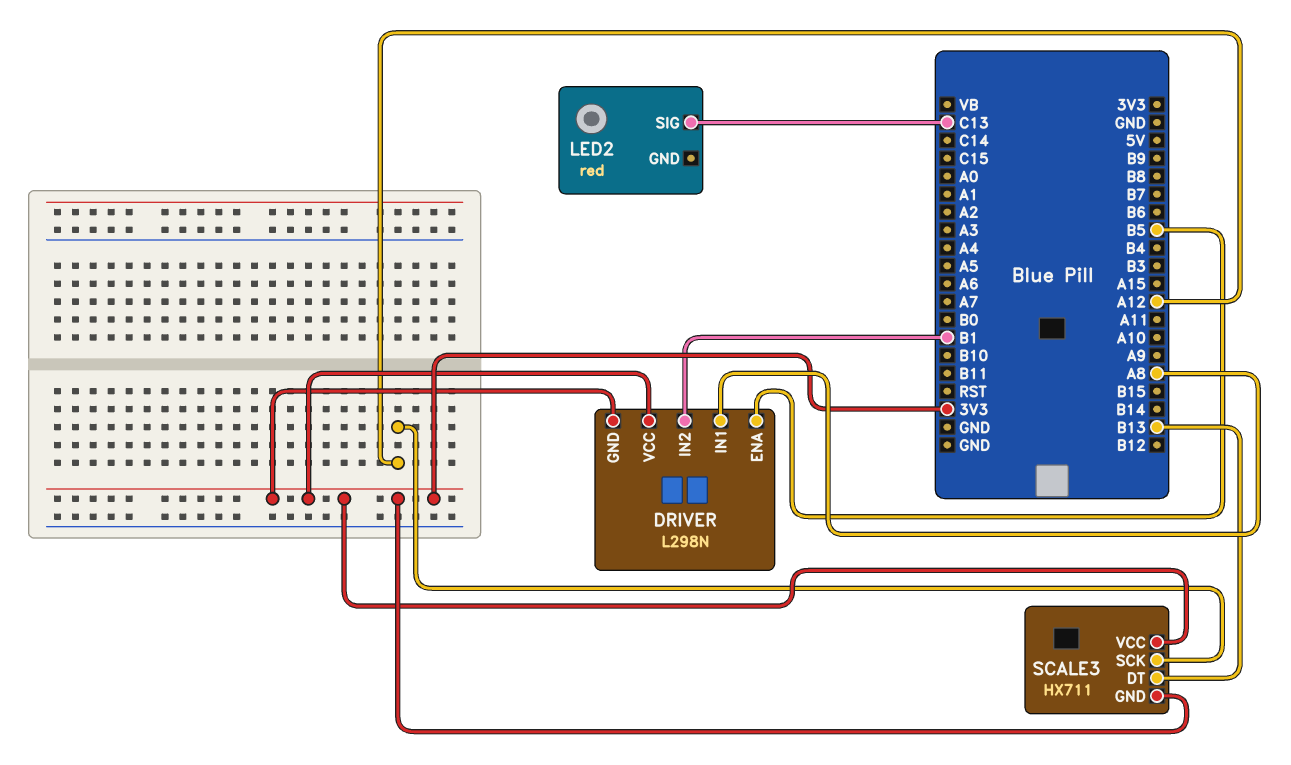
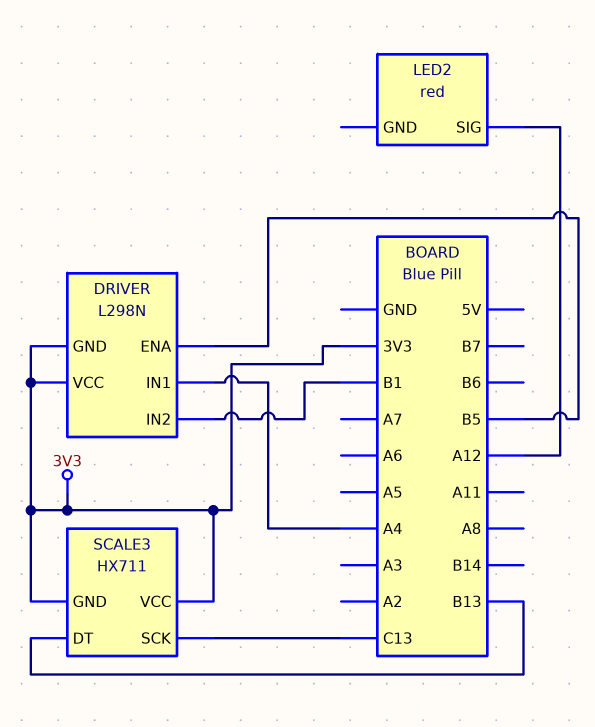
DRIVER pin IN1: A8 -> A4
LED2 pin SIG: C13 -> A12
SCALE3 pin SCK: A12 -> C13

